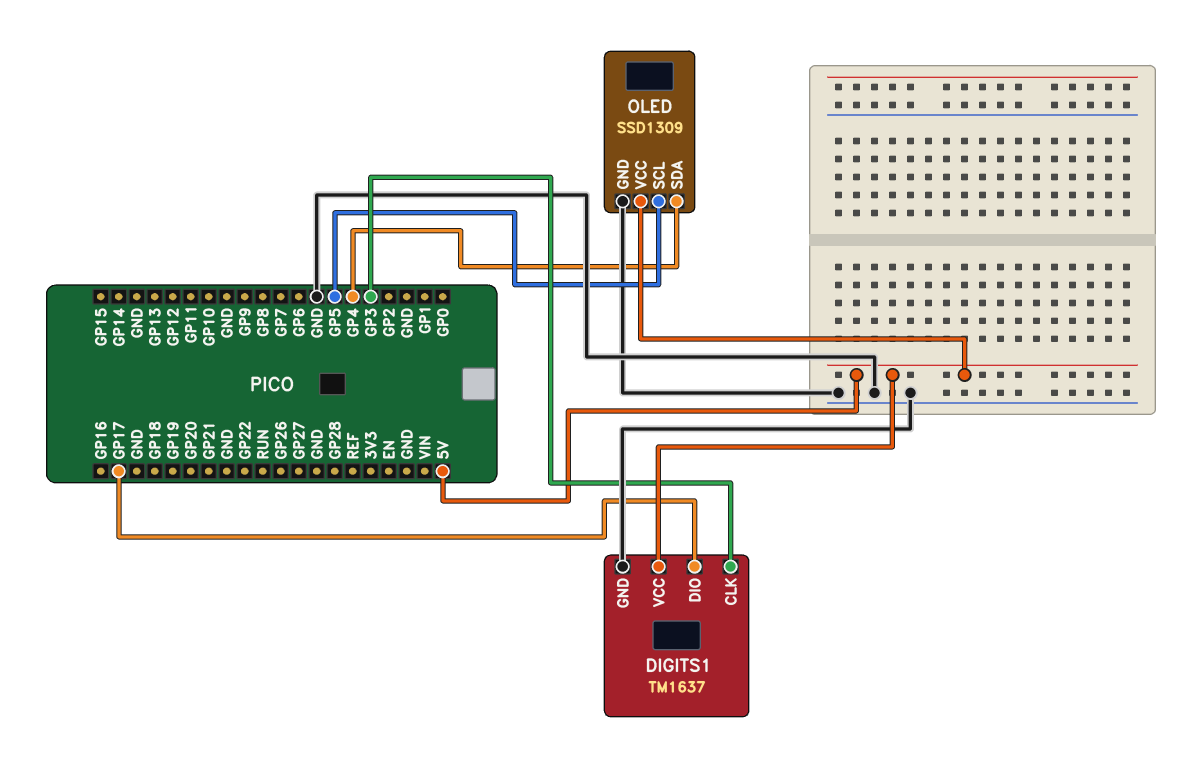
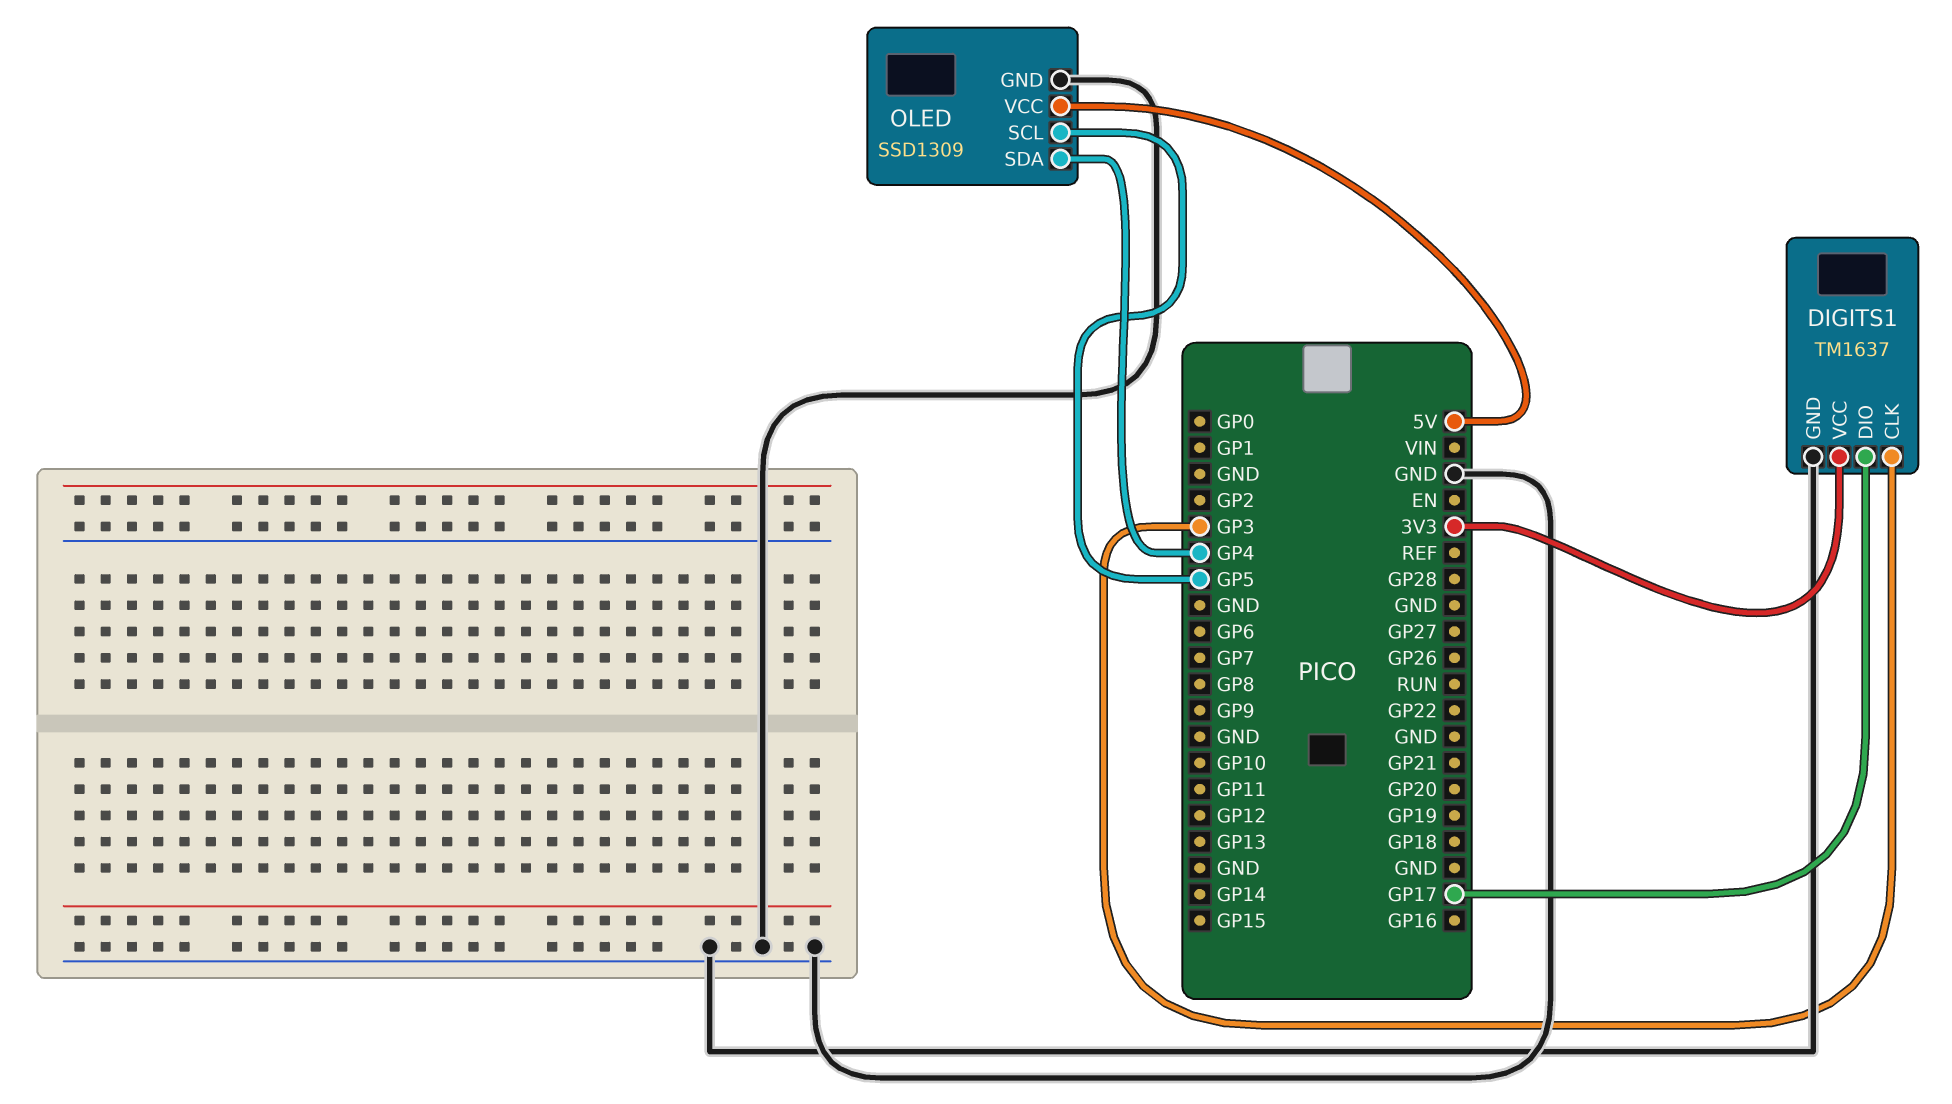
DIGITS1 pin VCC: 5V -> 3V3

